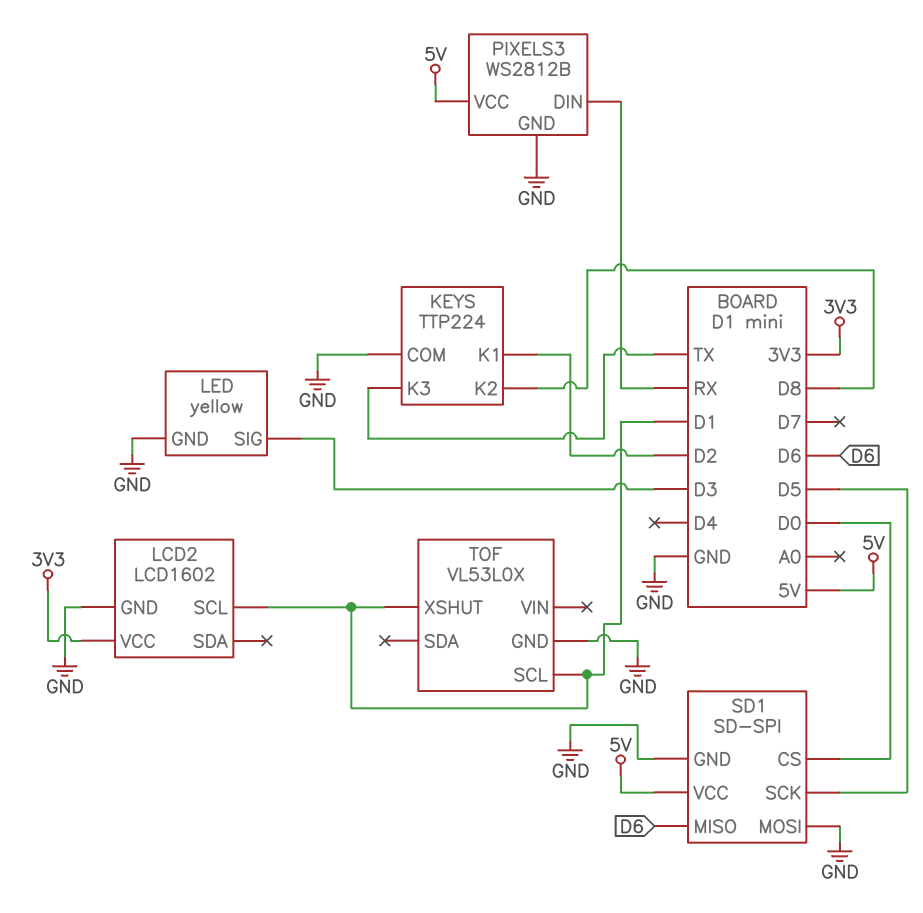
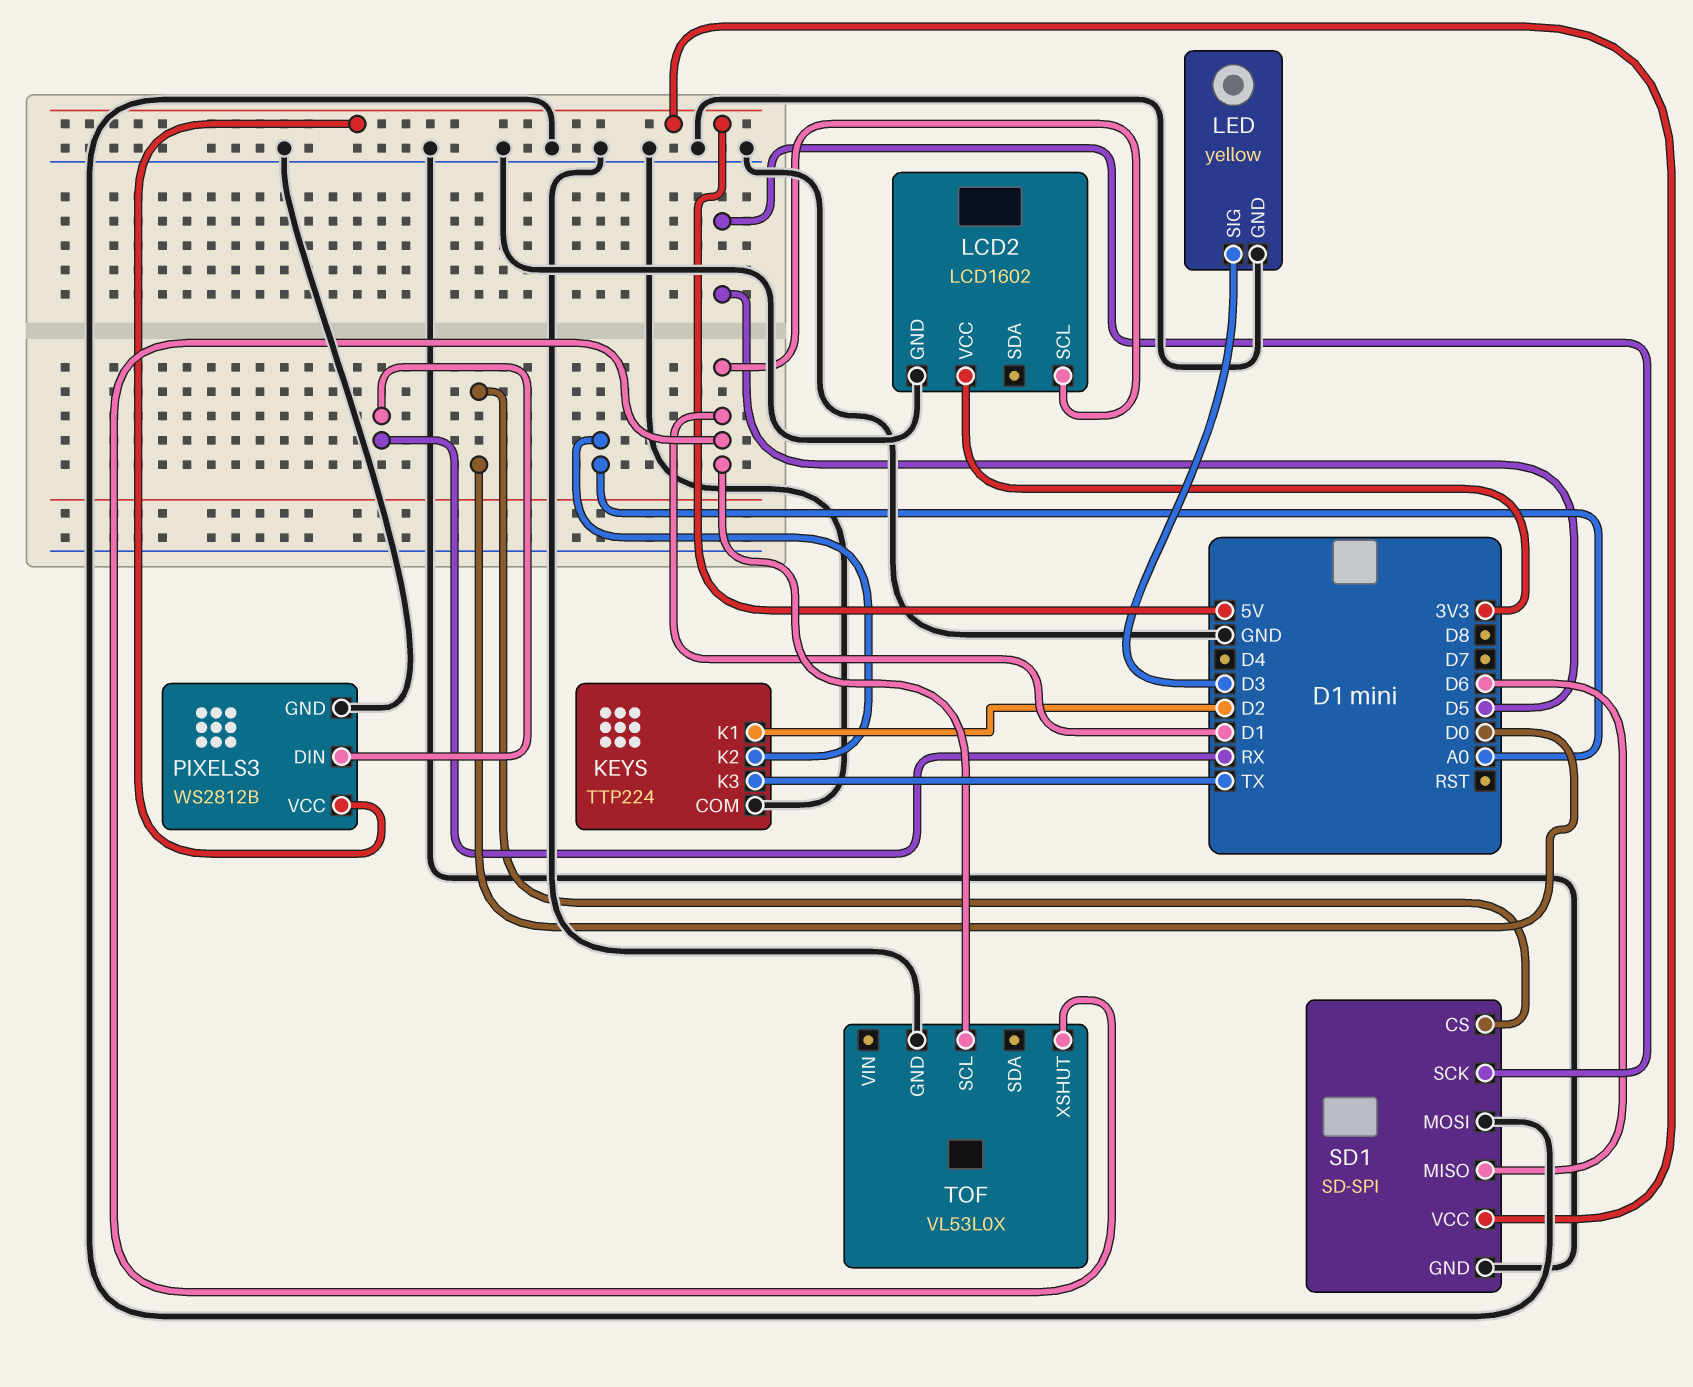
KEYS pin K2: D8 -> A0

